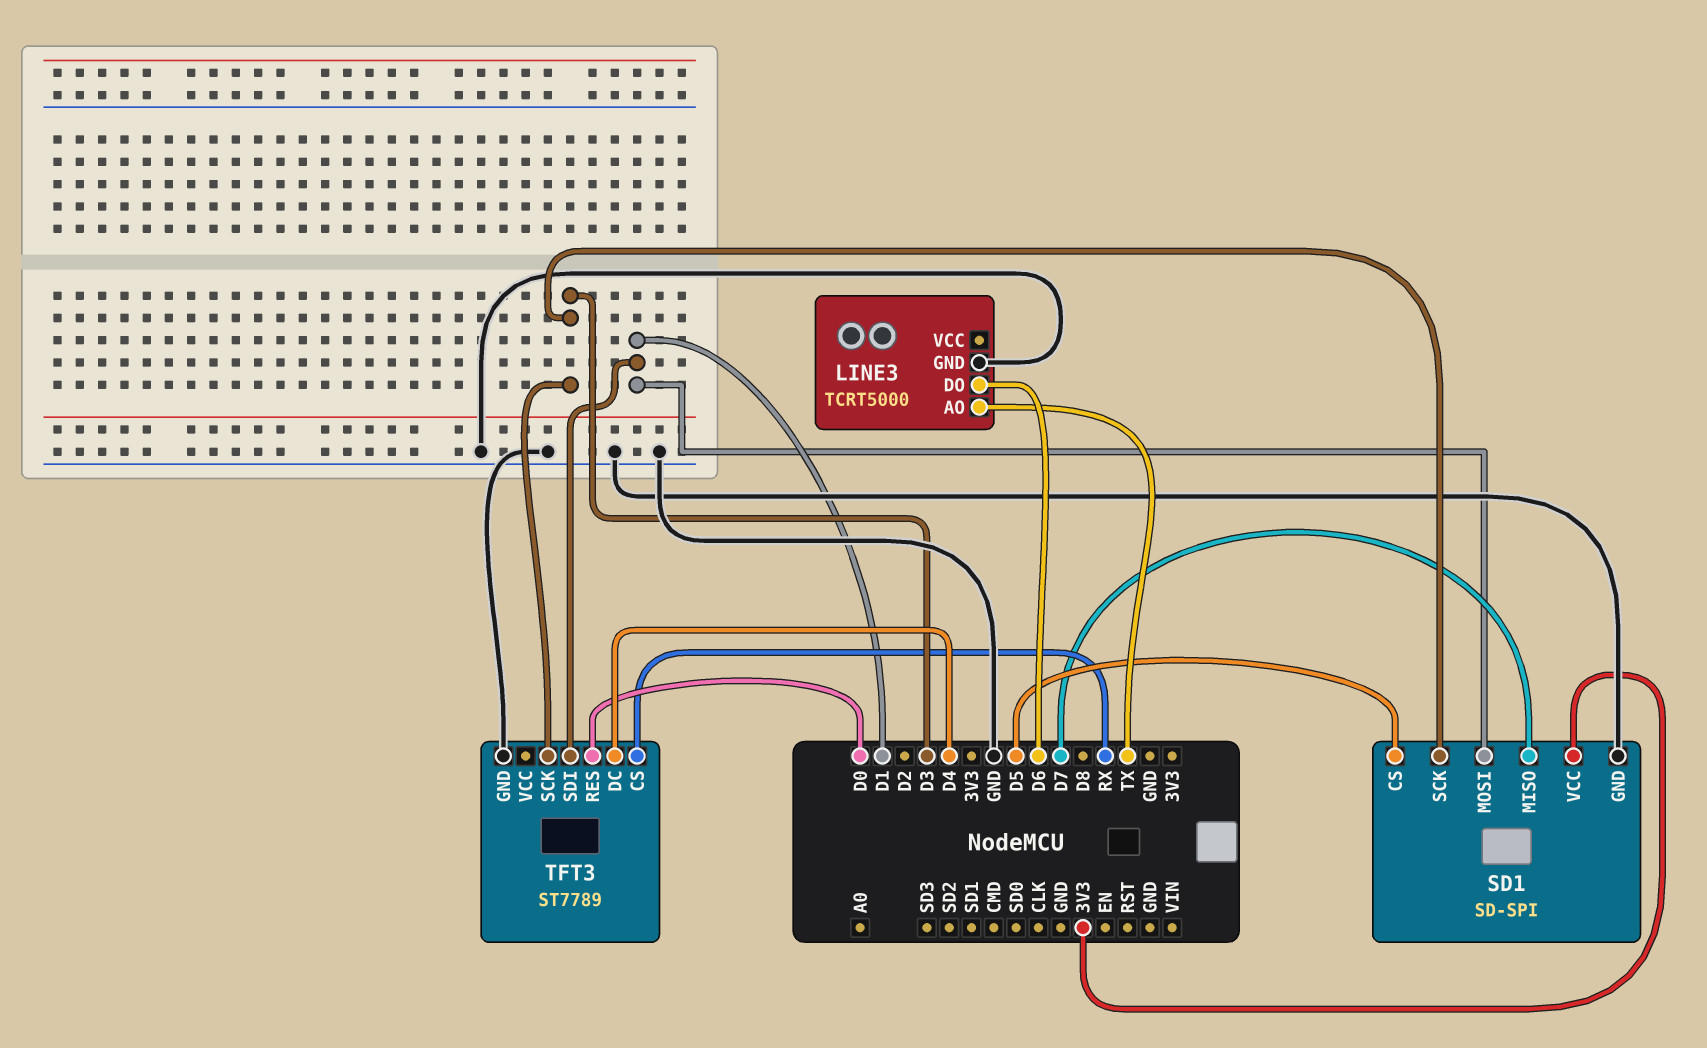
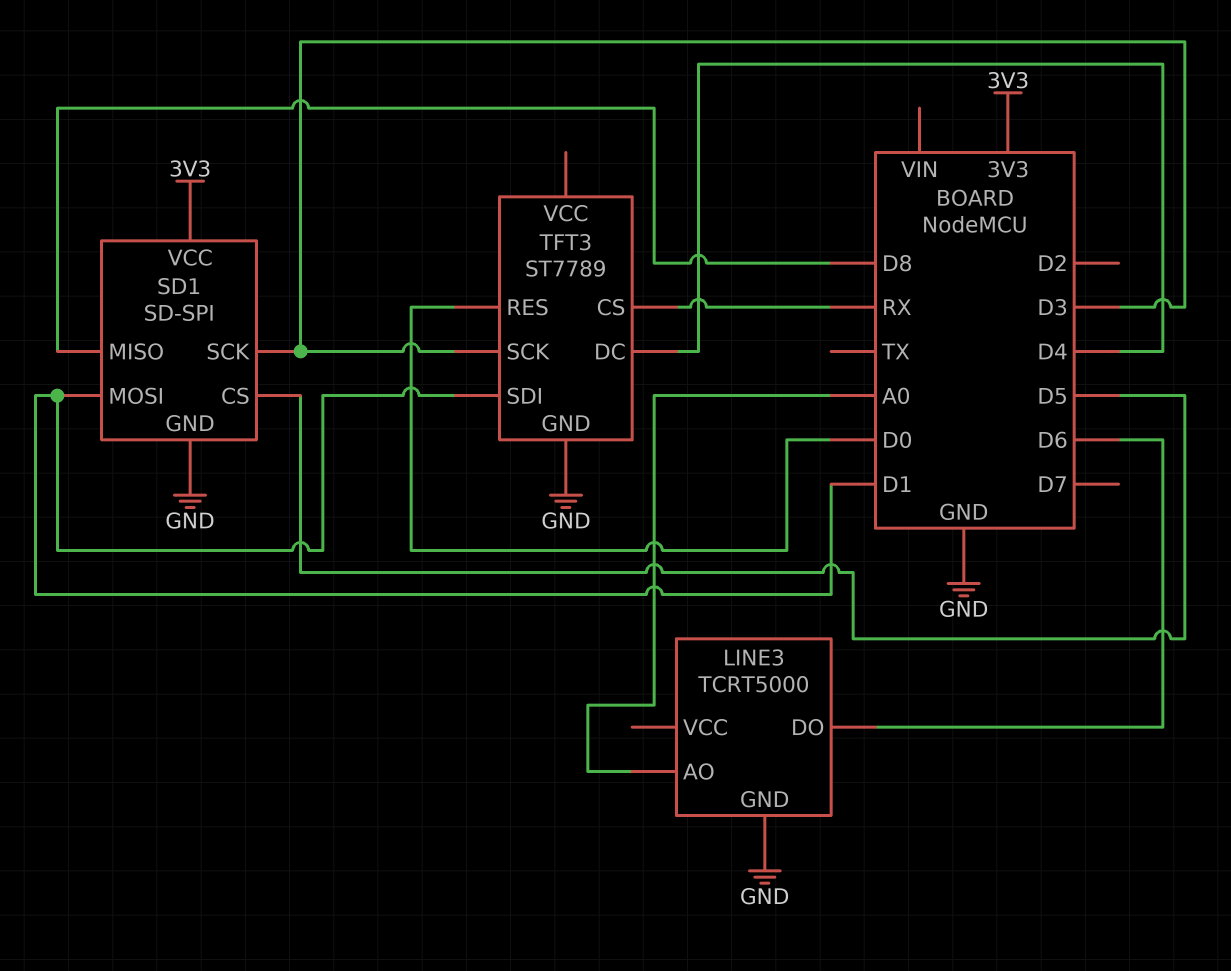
LINE3 pin AO: TX -> A0
SD1 pin MISO: D7 -> D8

